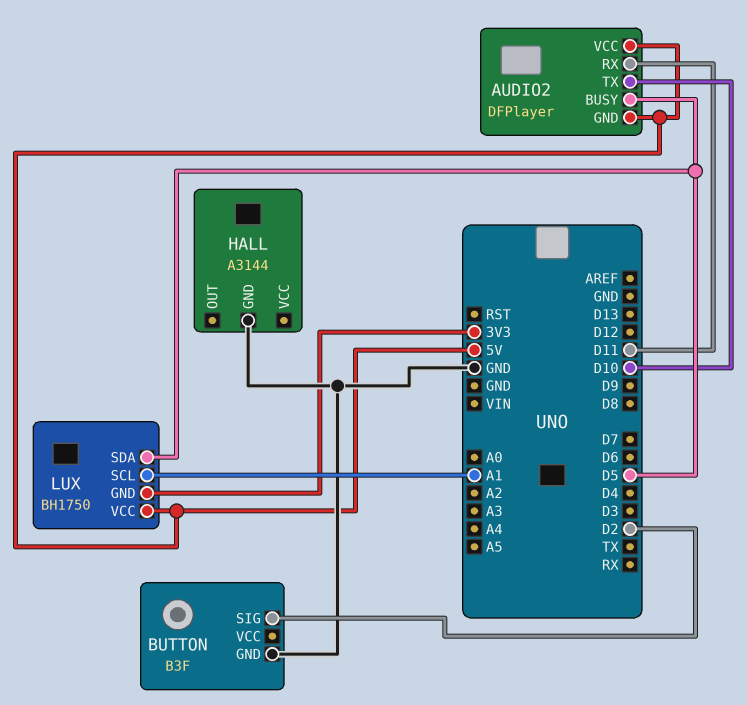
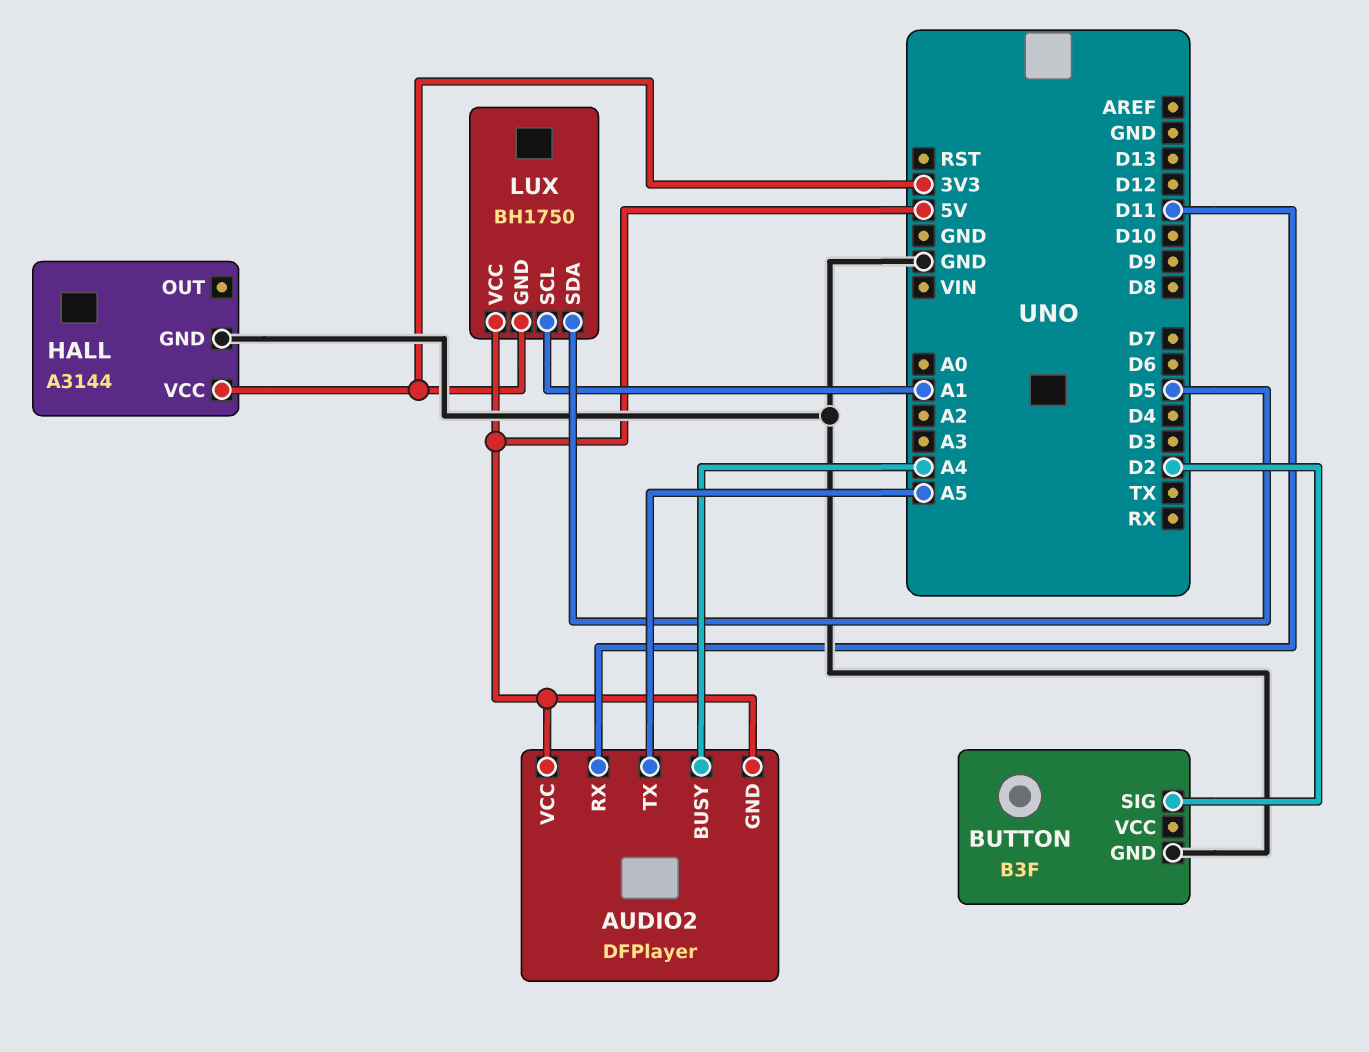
AUDIO2 pin BUSY: D5 -> A4
AUDIO2 pin TX: D10 -> A5
HALL pin VCC: none -> 3V3

